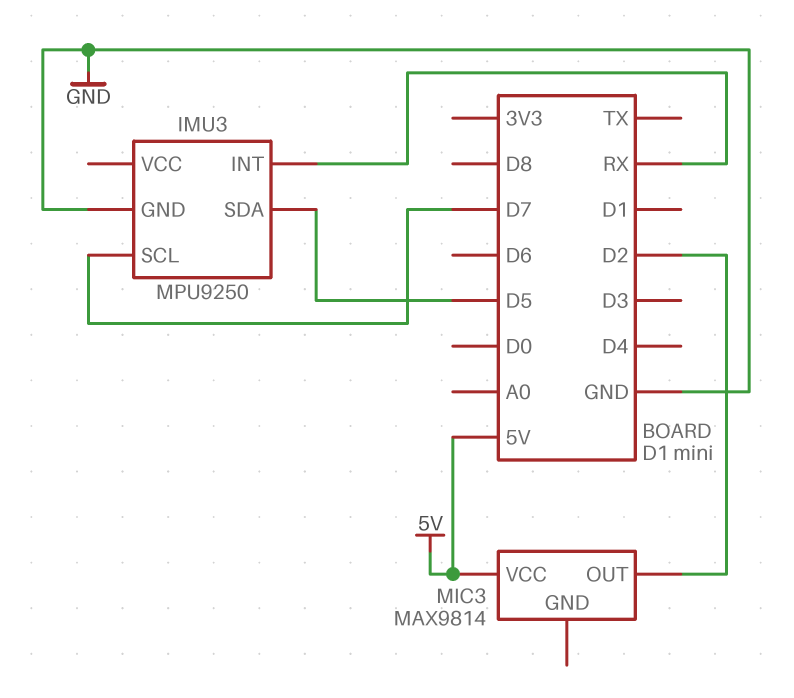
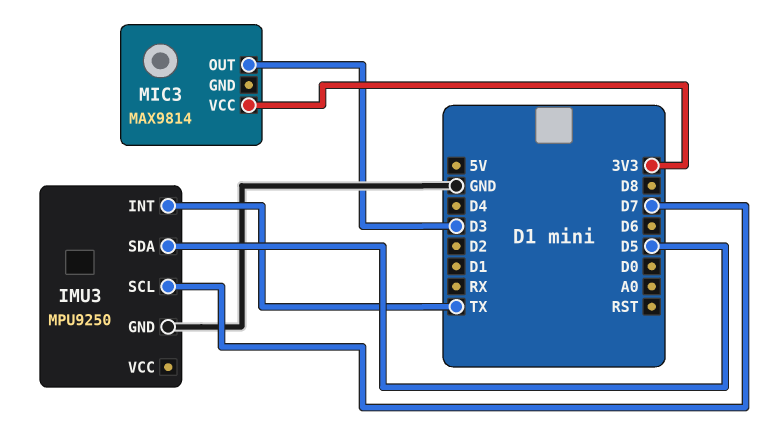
IMU3 pin INT: RX -> TX
MIC3 pin OUT: D2 -> D3
MIC3 pin VCC: 5V -> 3V3

